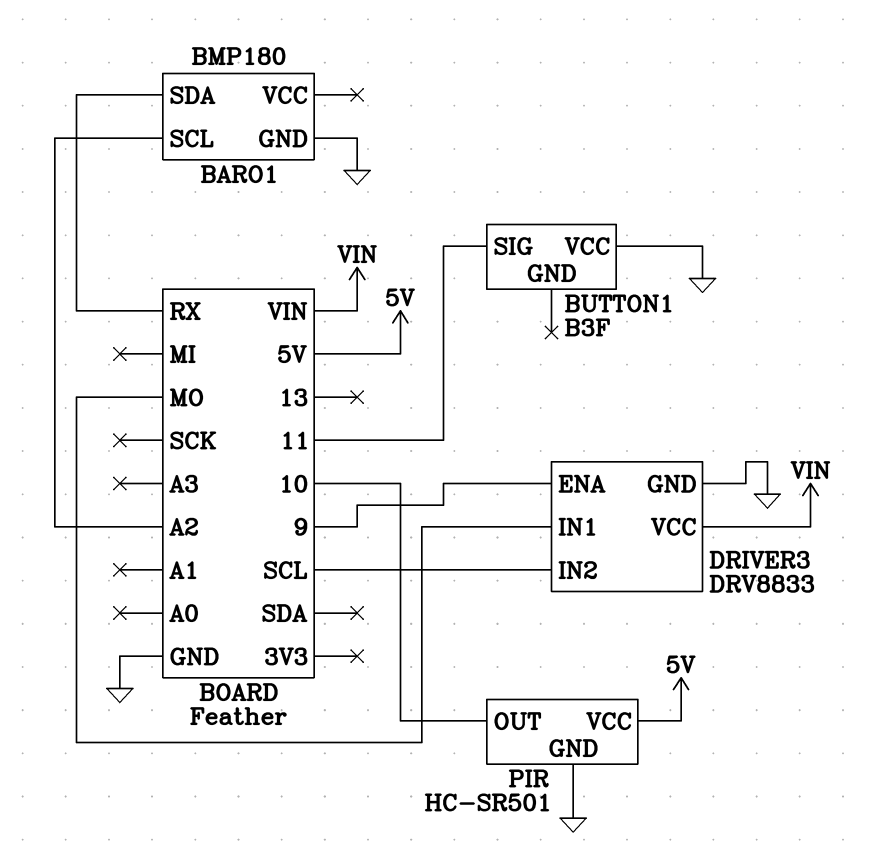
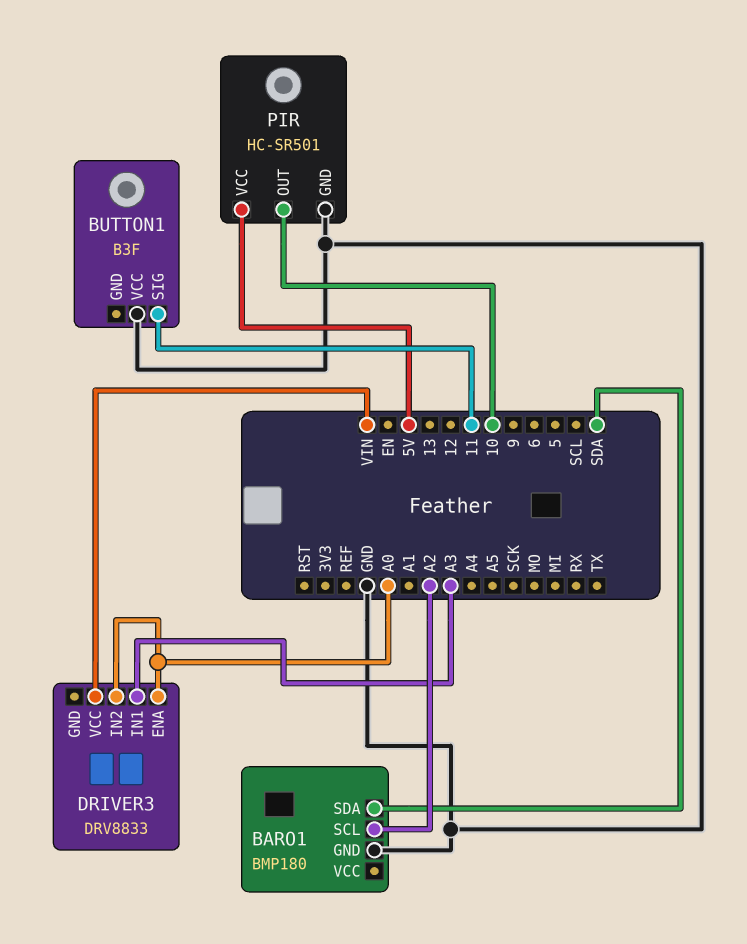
BARO1 pin SDA: RX -> SDA
DRIVER3 pin ENA: 9 -> A0
DRIVER3 pin GND: GND -> none
DRIVER3 pin IN1: MO -> A3
DRIVER3 pin IN2: SCL -> A0

